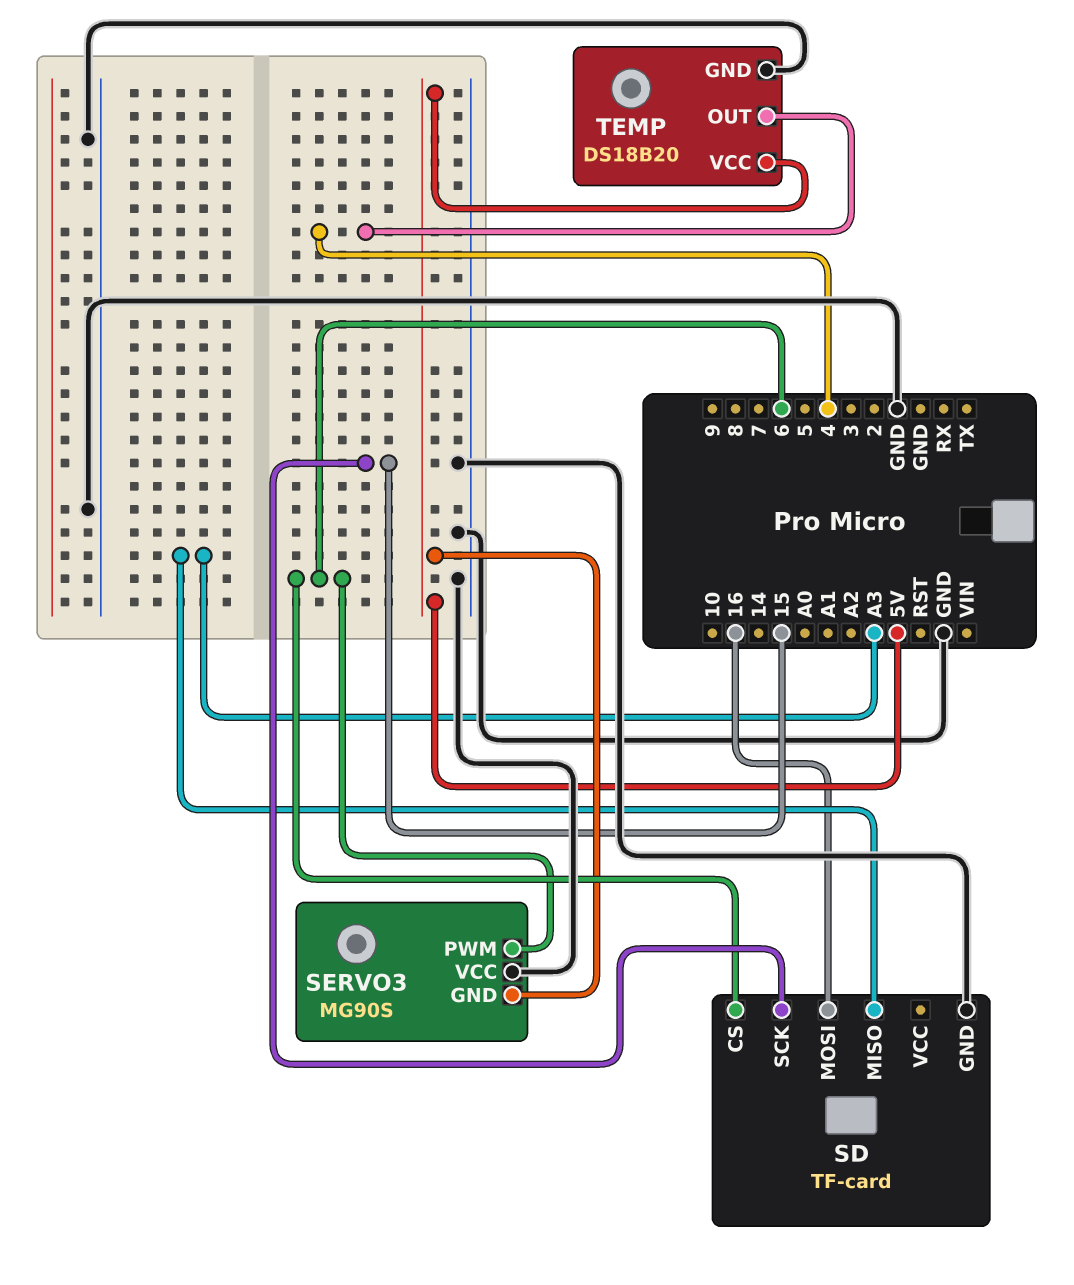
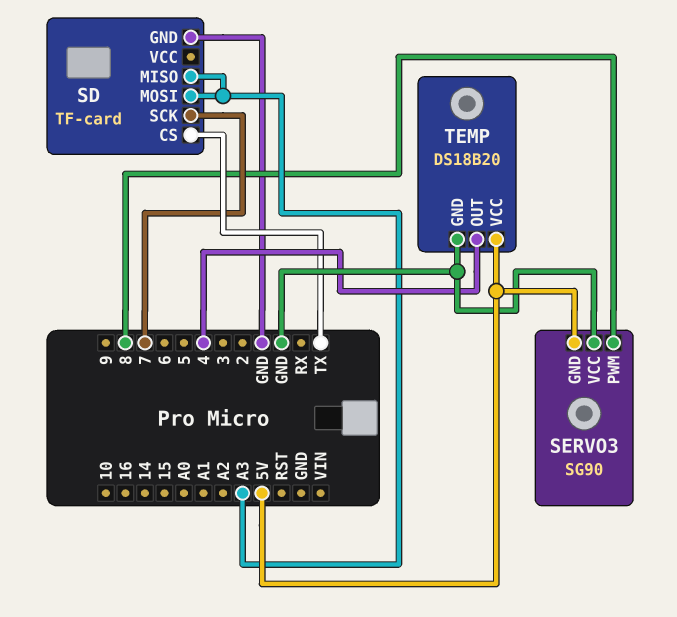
SD pin CS: 6 -> TX
SD pin MOSI: 16 -> A3
SD pin SCK: 15 -> 7
SERVO3: MG90S -> SG90
SERVO3 pin PWM: 6 -> 8

